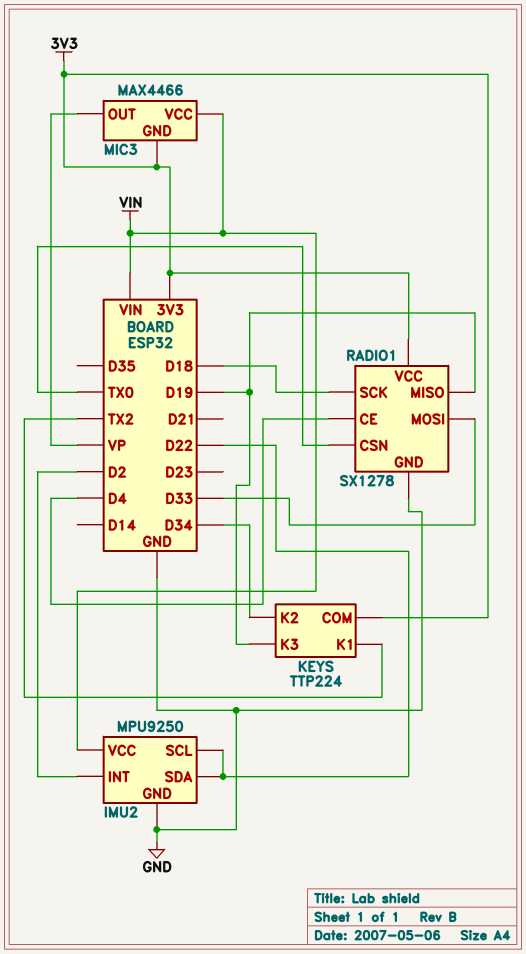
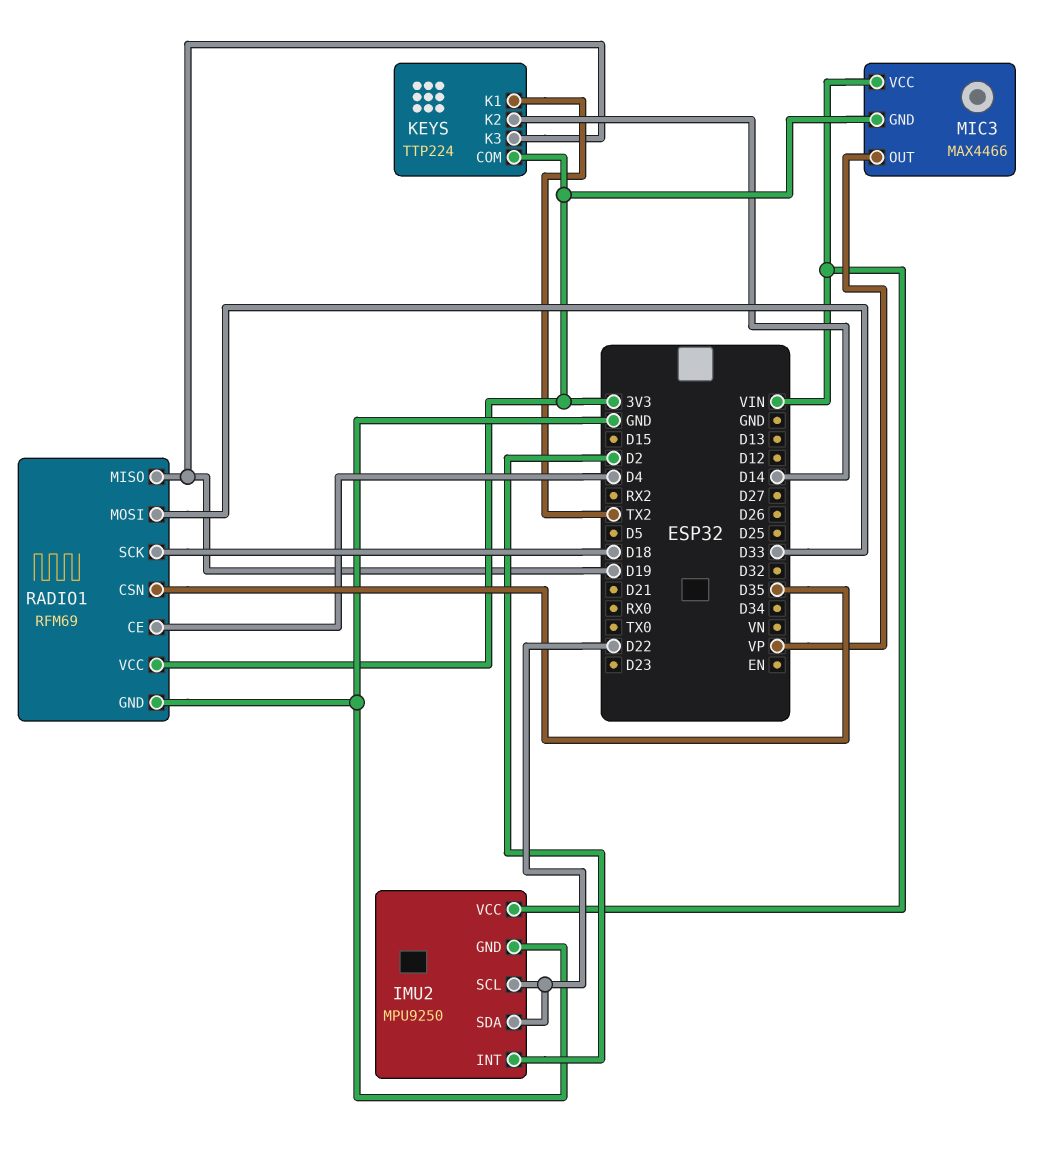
KEYS pin K2: D34 -> D14
RADIO1: SX1278 -> RFM69
RADIO1 pin CSN: TX0 -> D35

